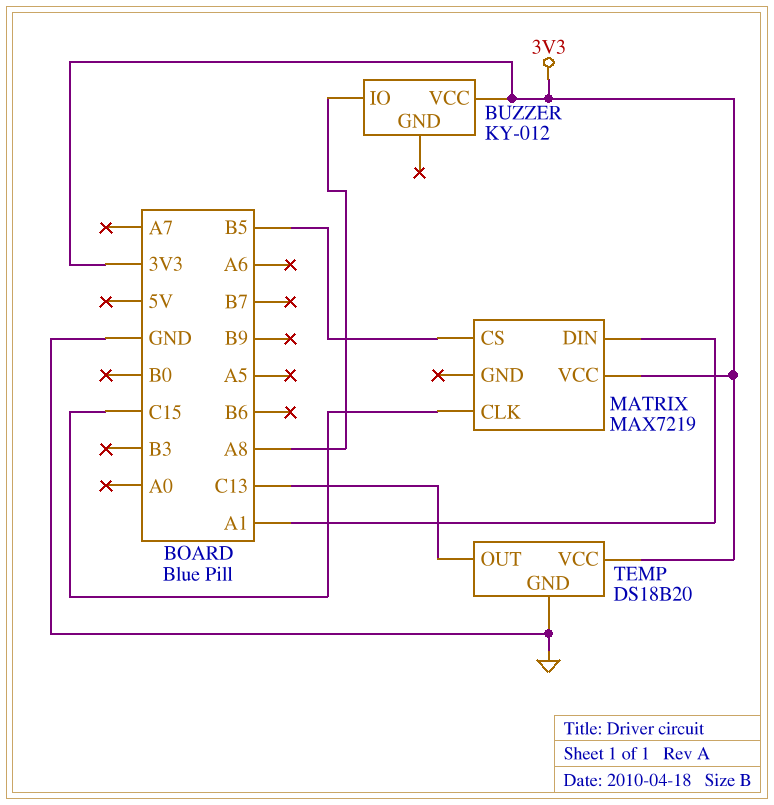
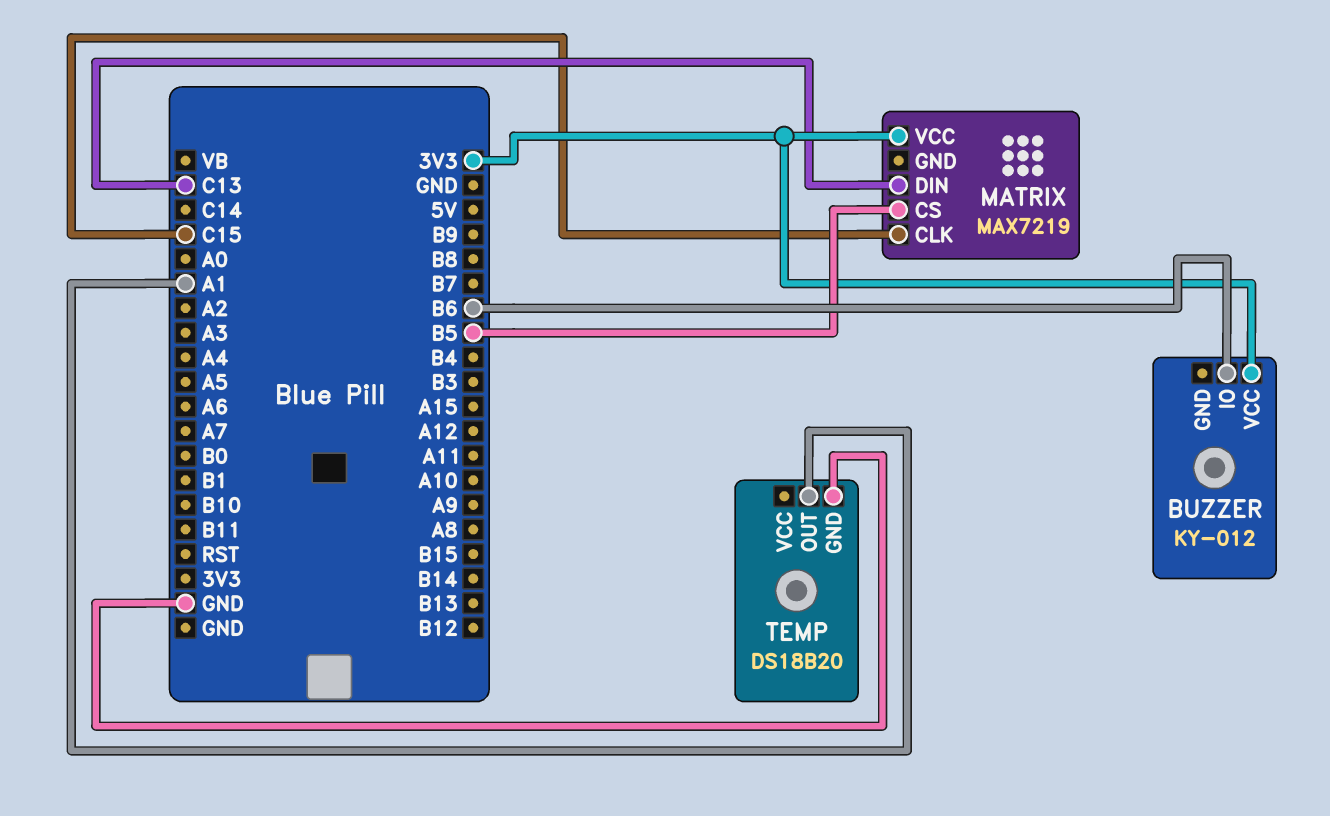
BUZZER pin IO: A8 -> B6
MATRIX pin DIN: A1 -> C13
TEMP pin OUT: C13 -> A1
TEMP pin VCC: 3V3 -> none

